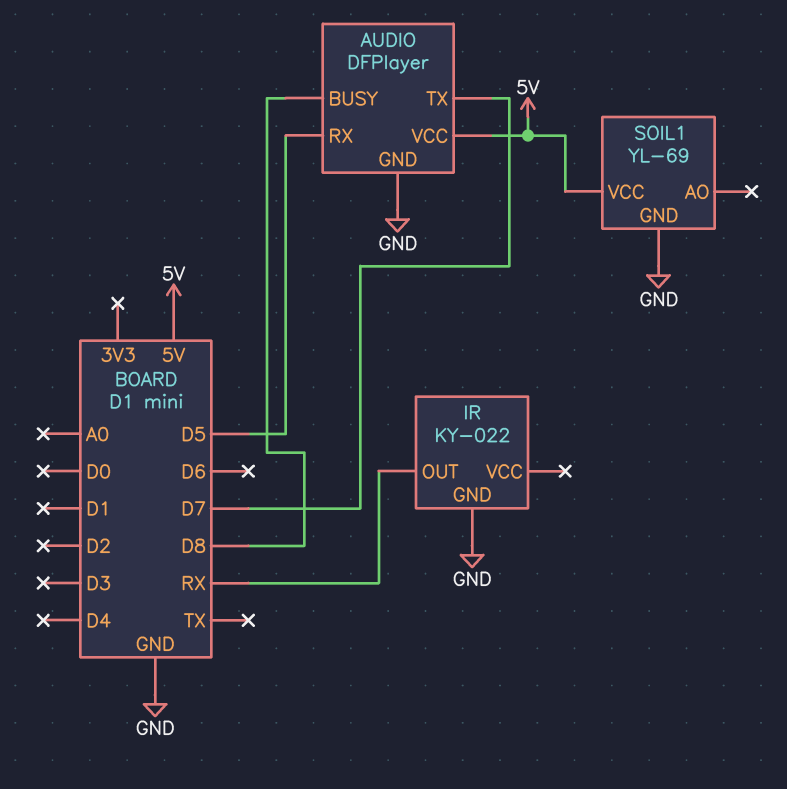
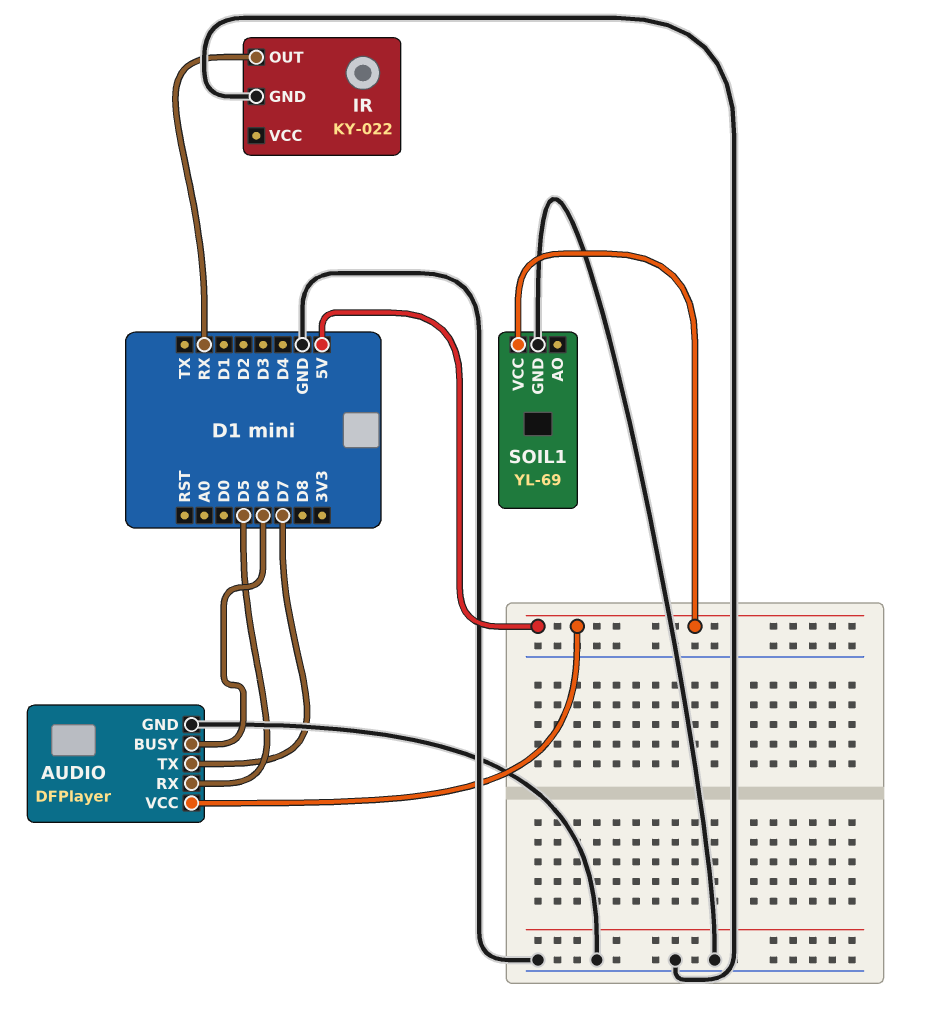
AUDIO pin BUSY: D8 -> D6

